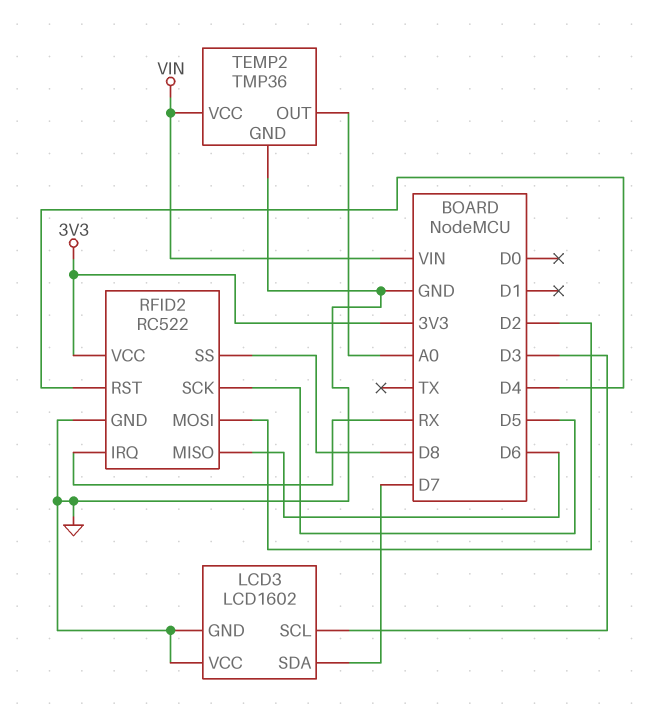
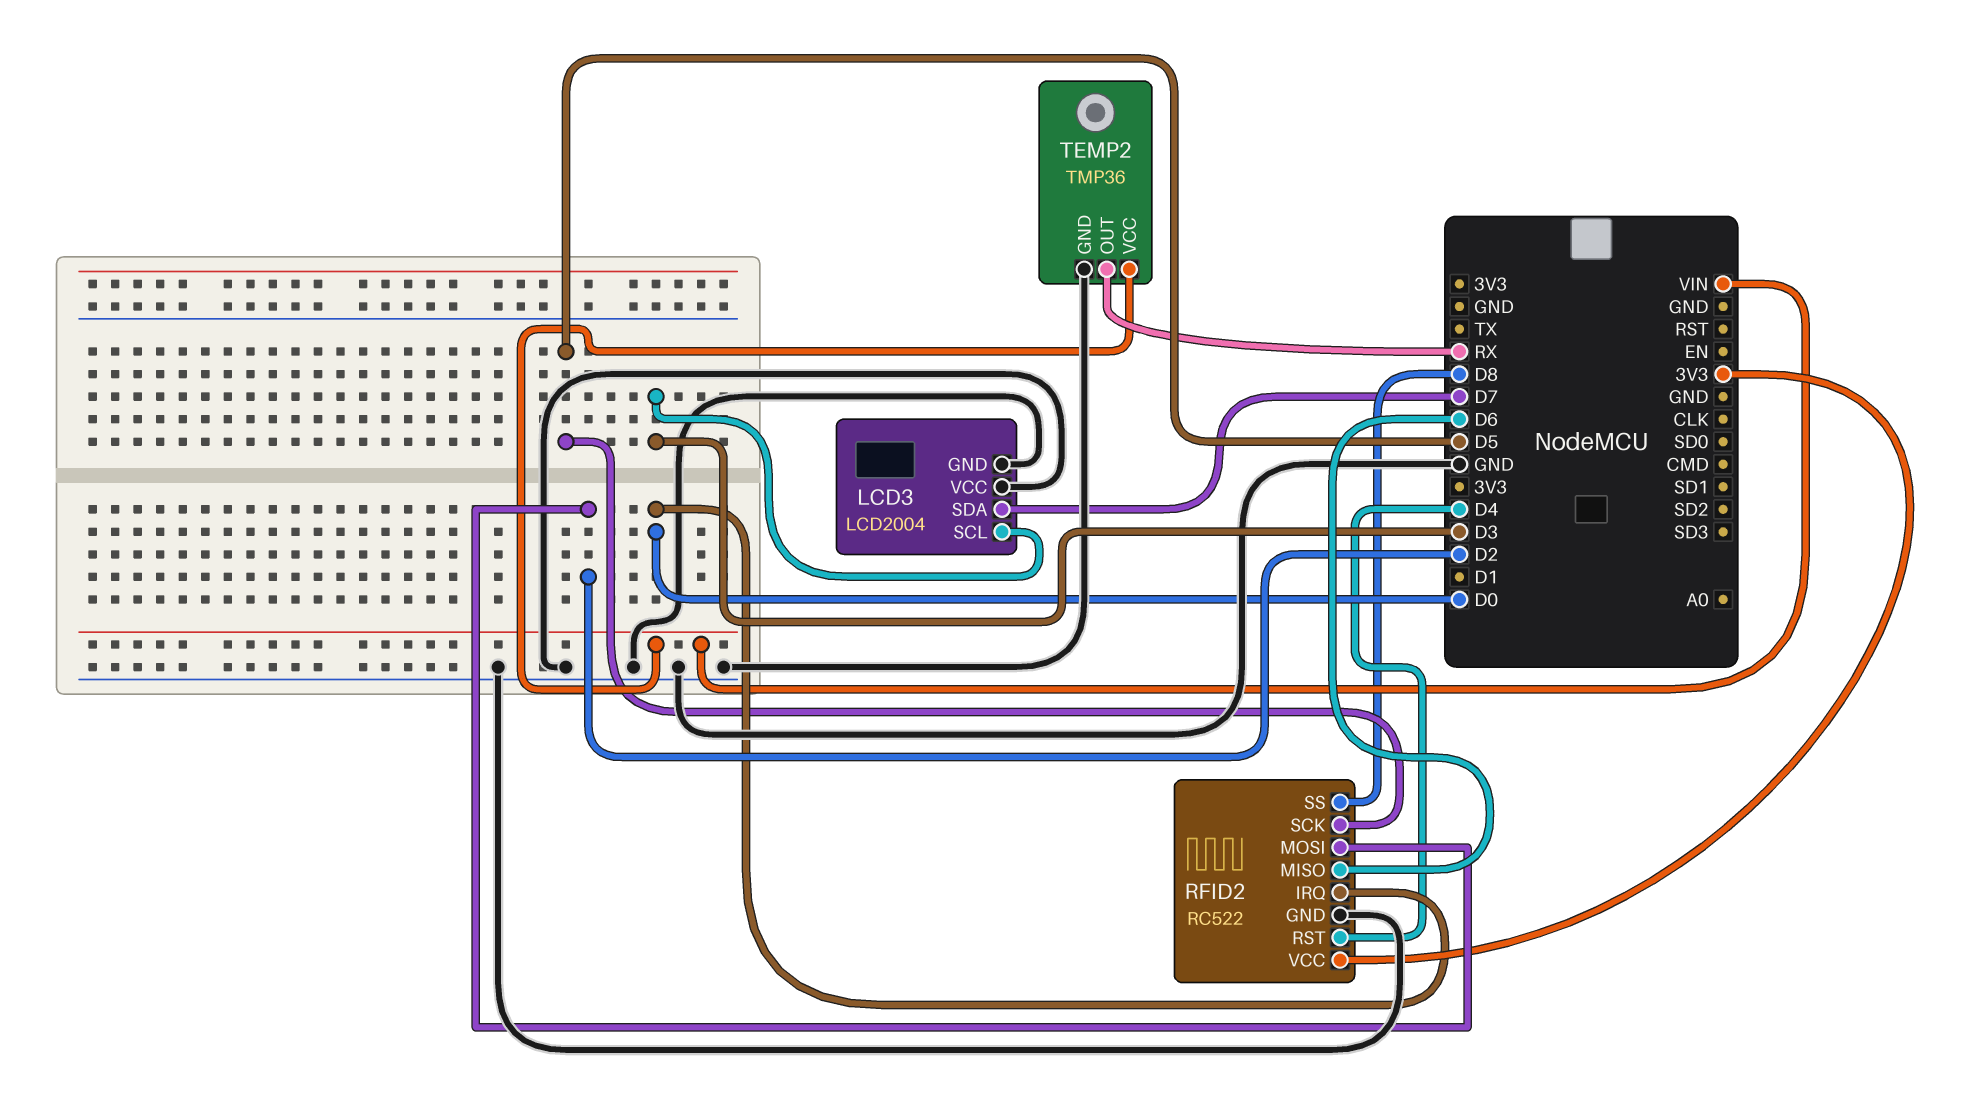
LCD3: LCD1602 -> LCD2004
RFID2 pin IRQ: RX -> D0
TEMP2 pin OUT: A0 -> RX

